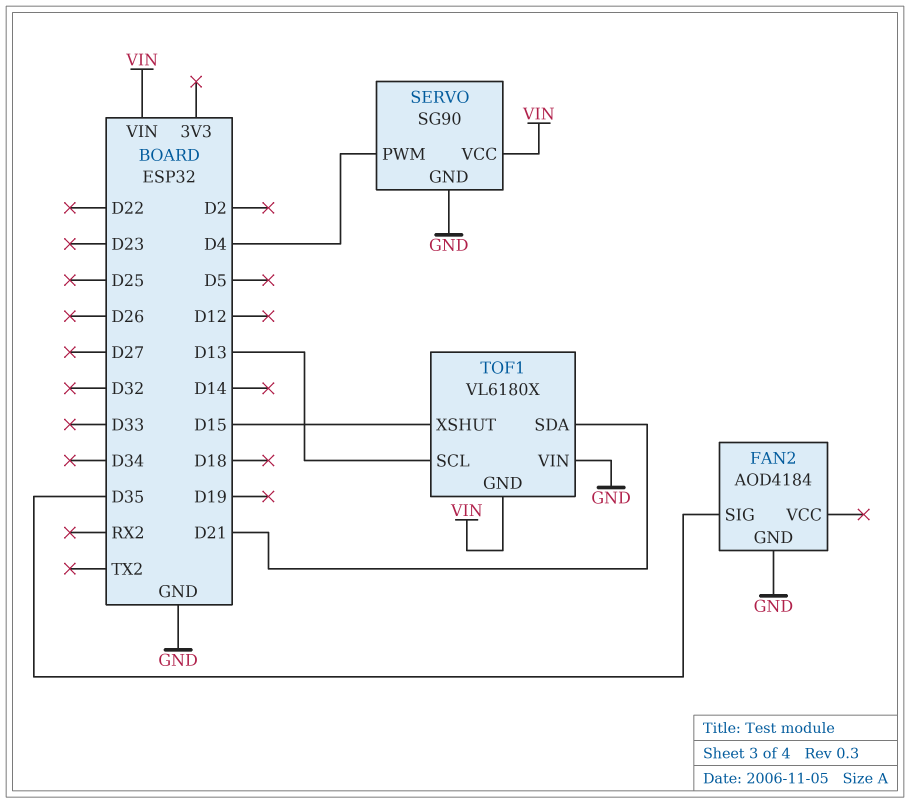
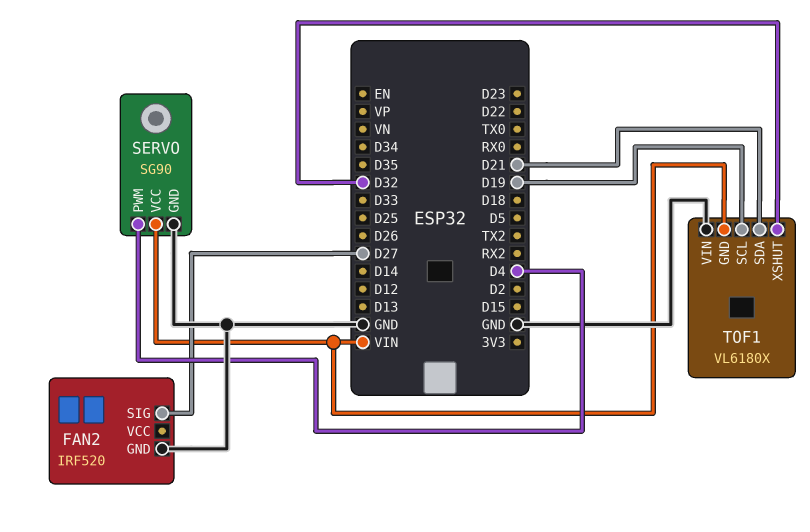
FAN2: AOD4184 -> IRF520
FAN2 pin SIG: D35 -> D27
TOF1 pin SCL: D13 -> D19
TOF1 pin XSHUT: D15 -> D32

